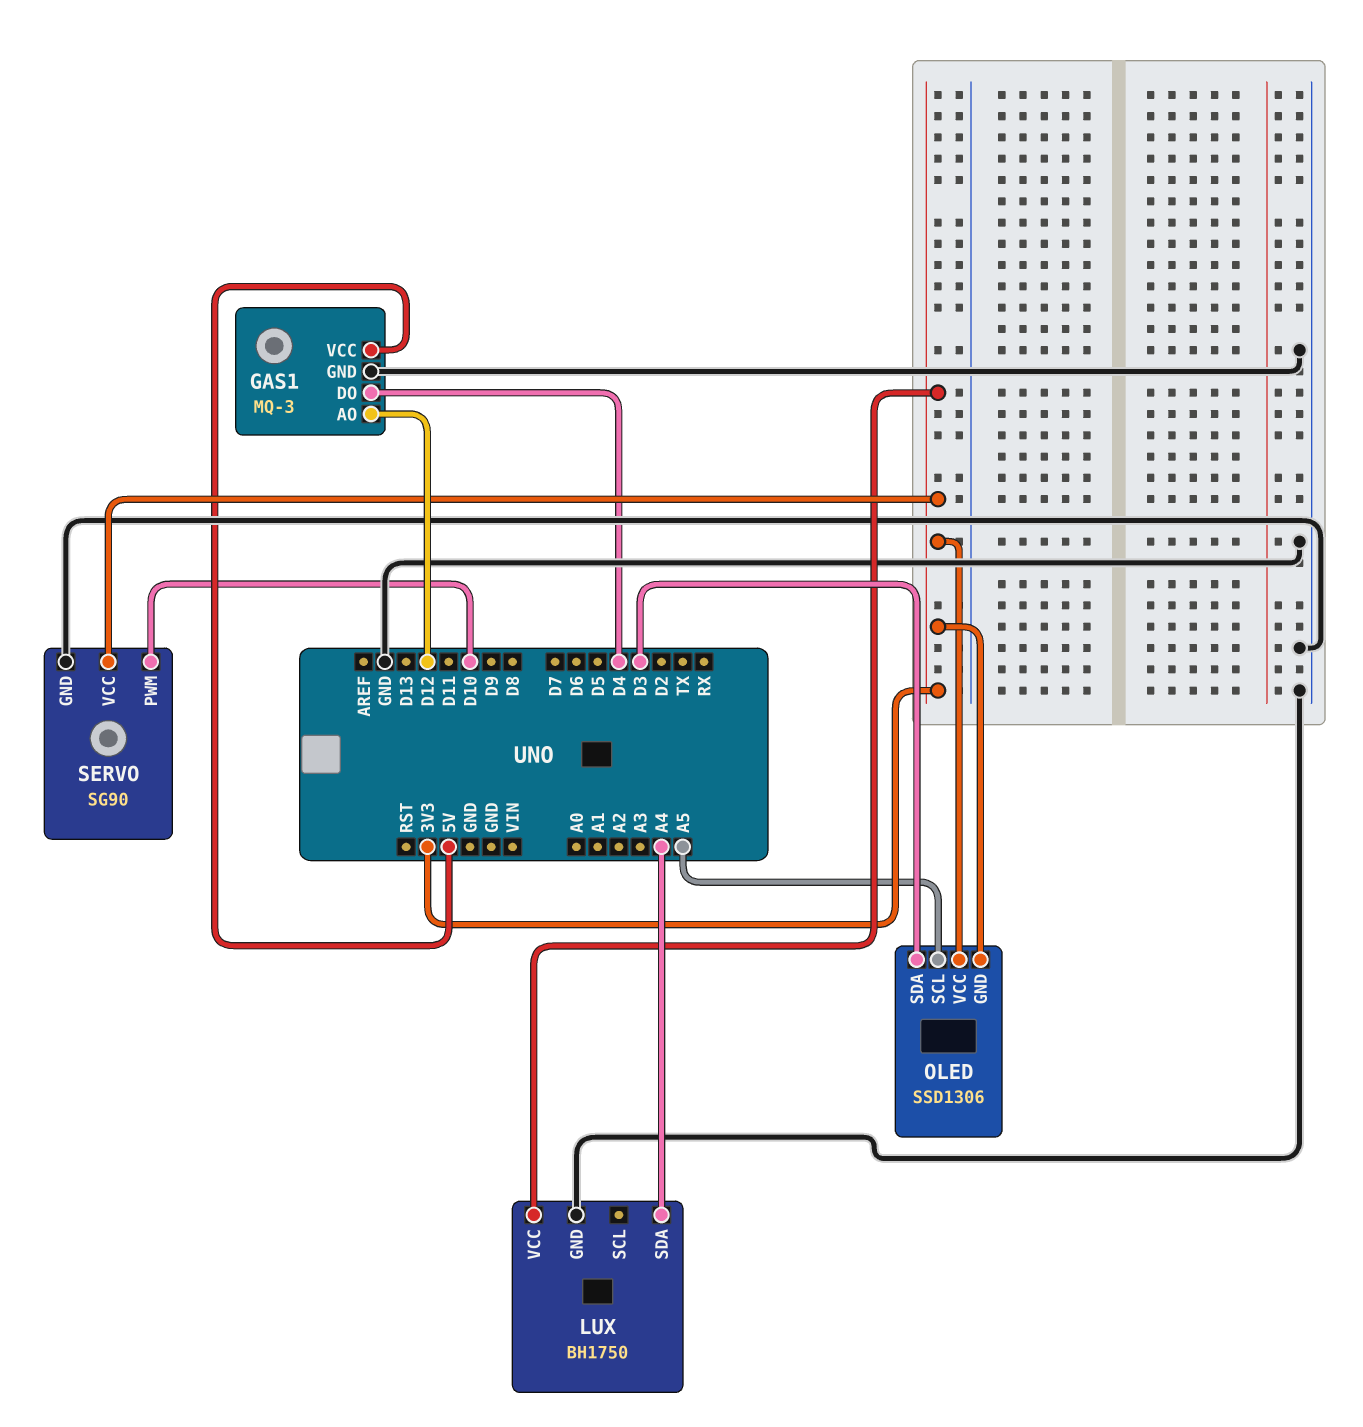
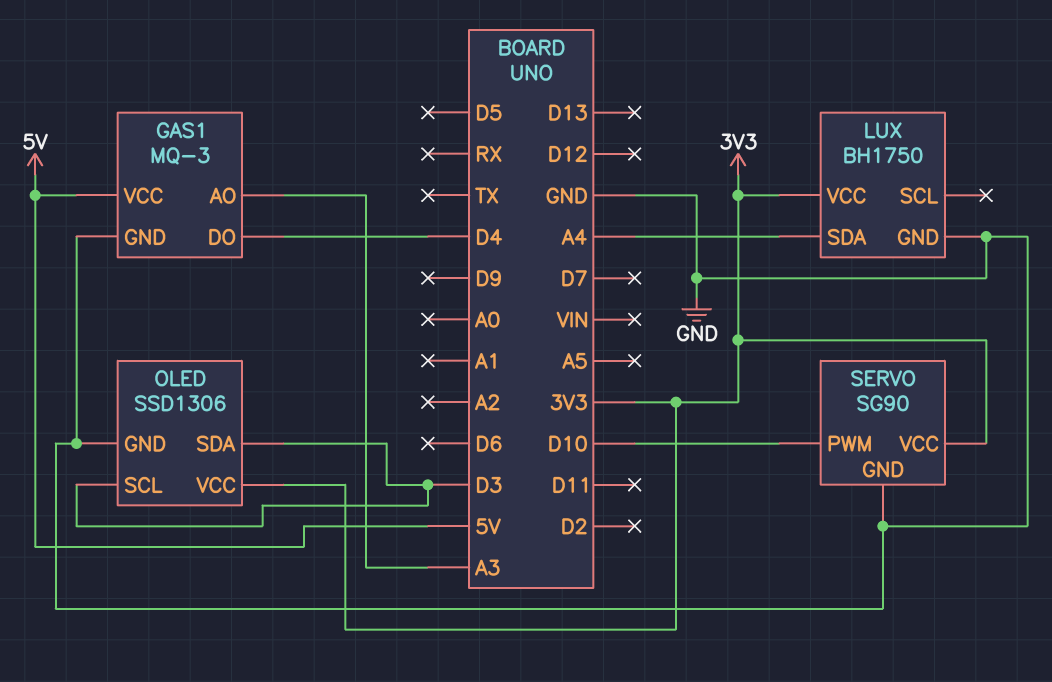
GAS1 pin AO: D12 -> A3
OLED pin GND: 3V3 -> GND
OLED pin SCL: A5 -> D3

